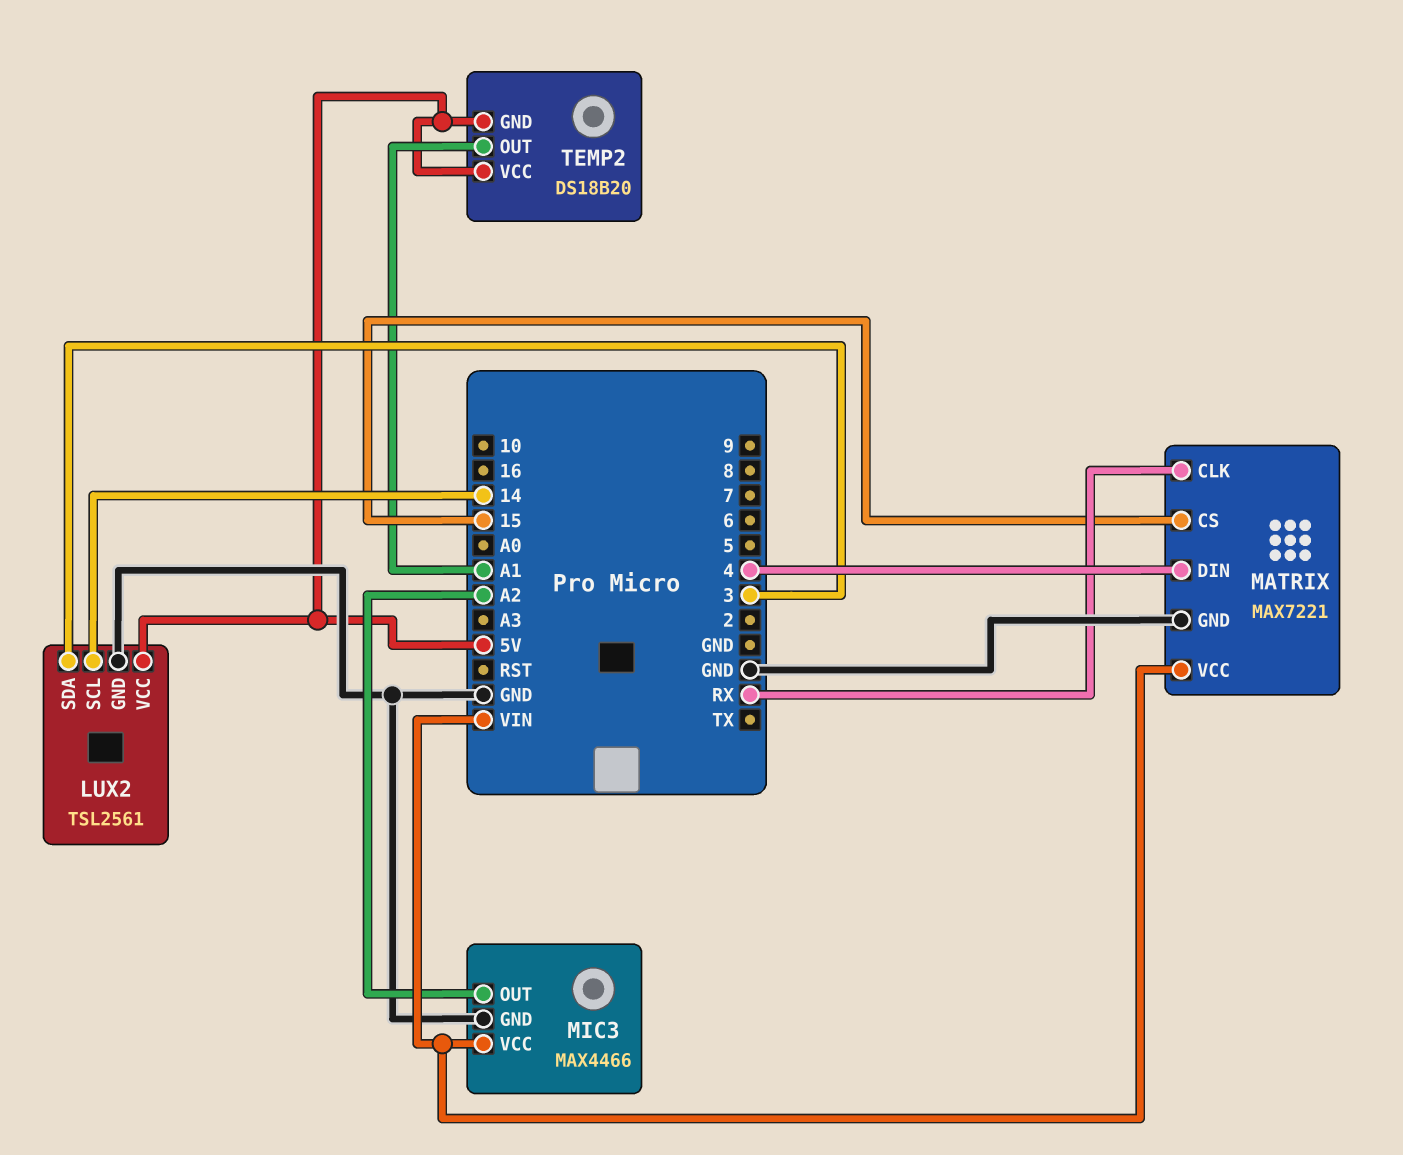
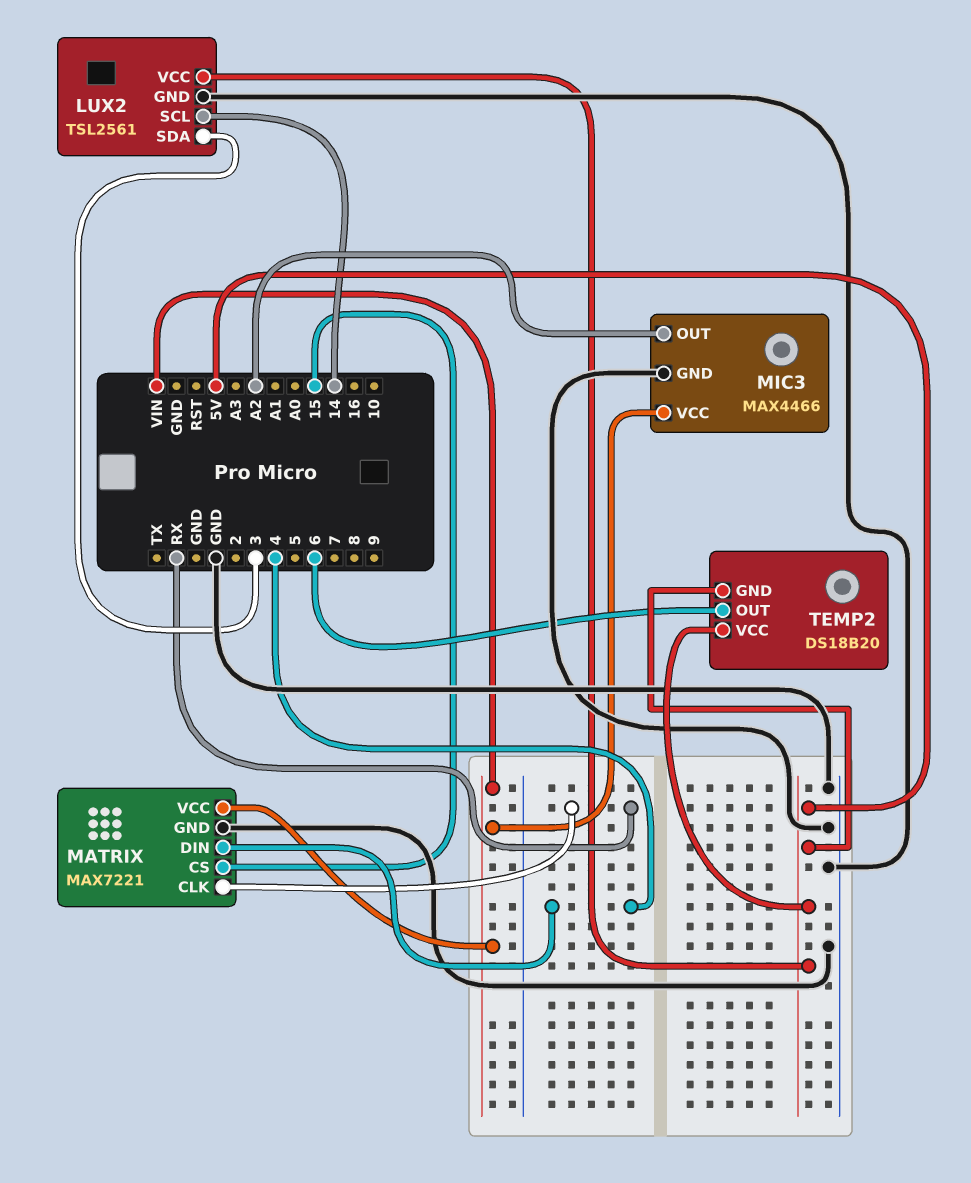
TEMP2 pin OUT: A1 -> 6

